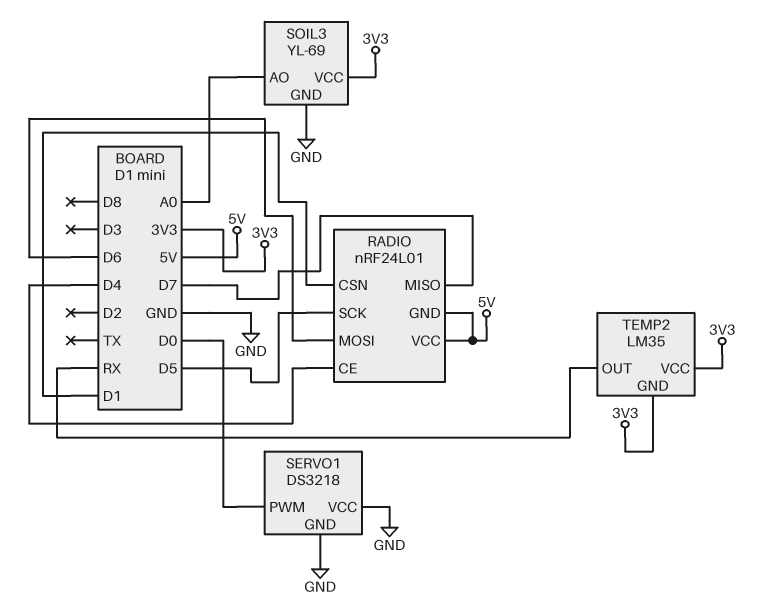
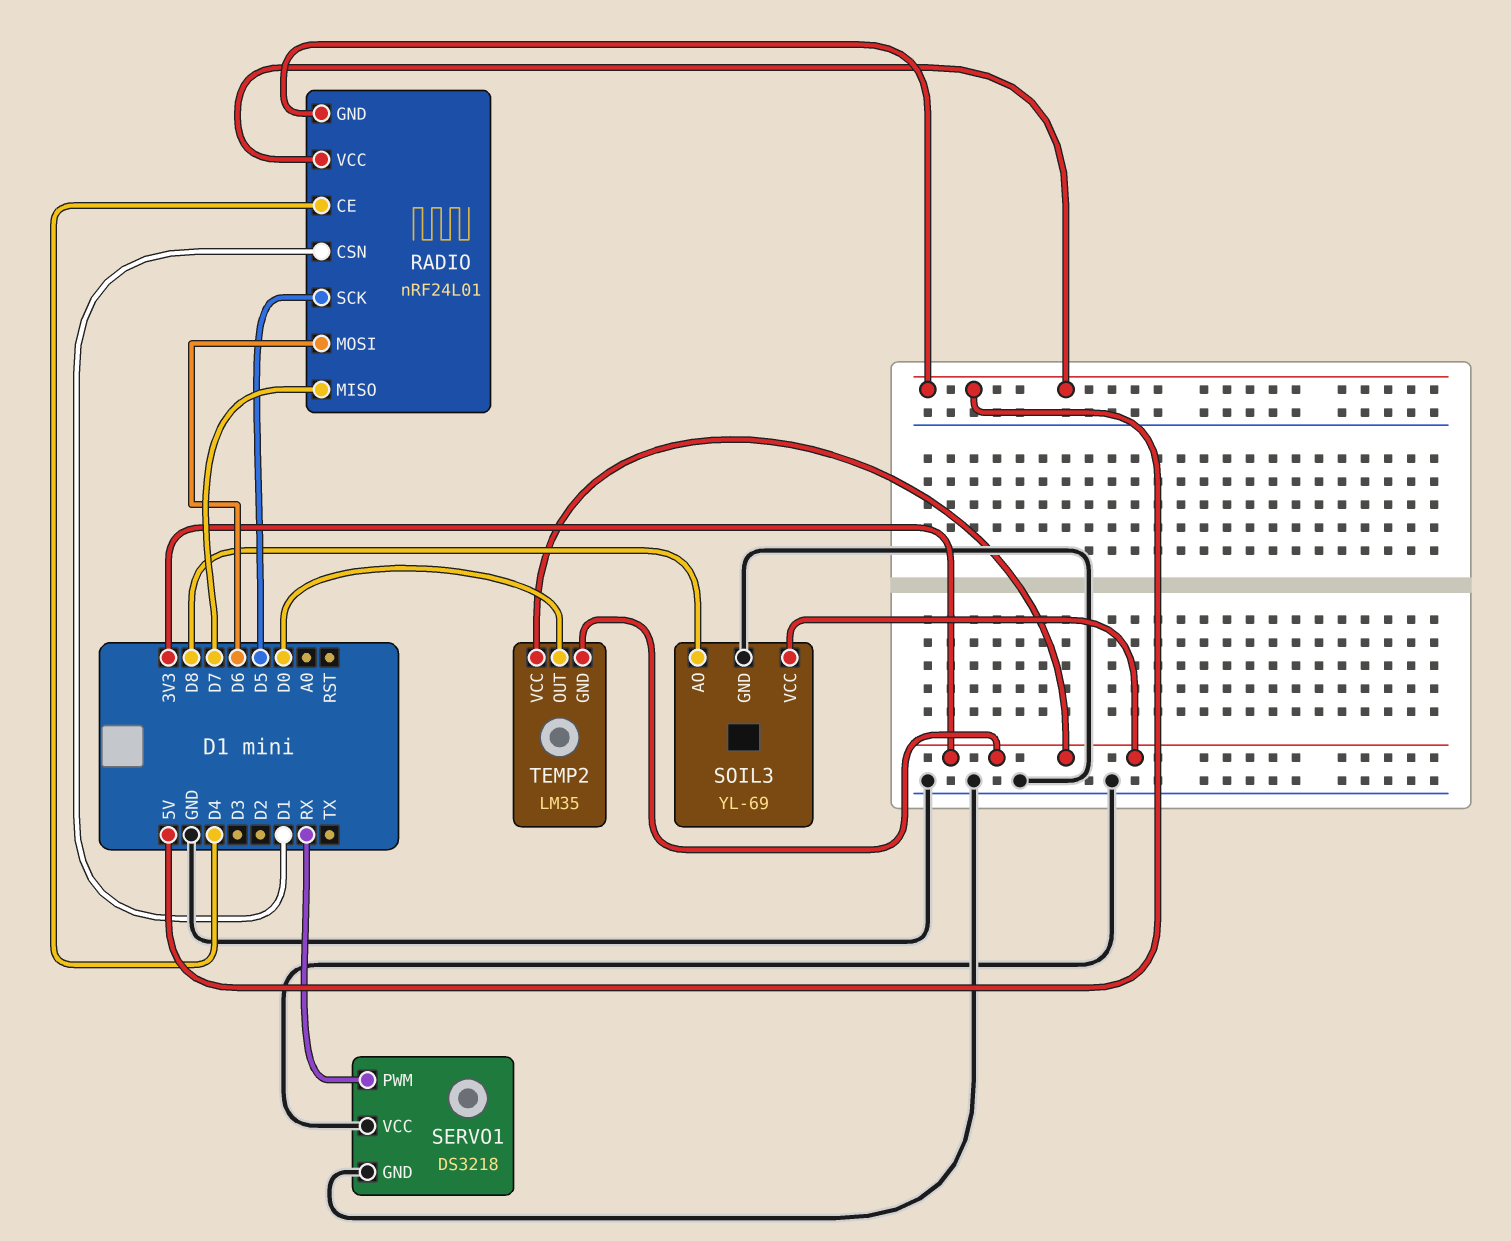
SERVO1 pin PWM: D0 -> RX
SOIL3 pin AO: A0 -> D8
TEMP2 pin OUT: RX -> D0

